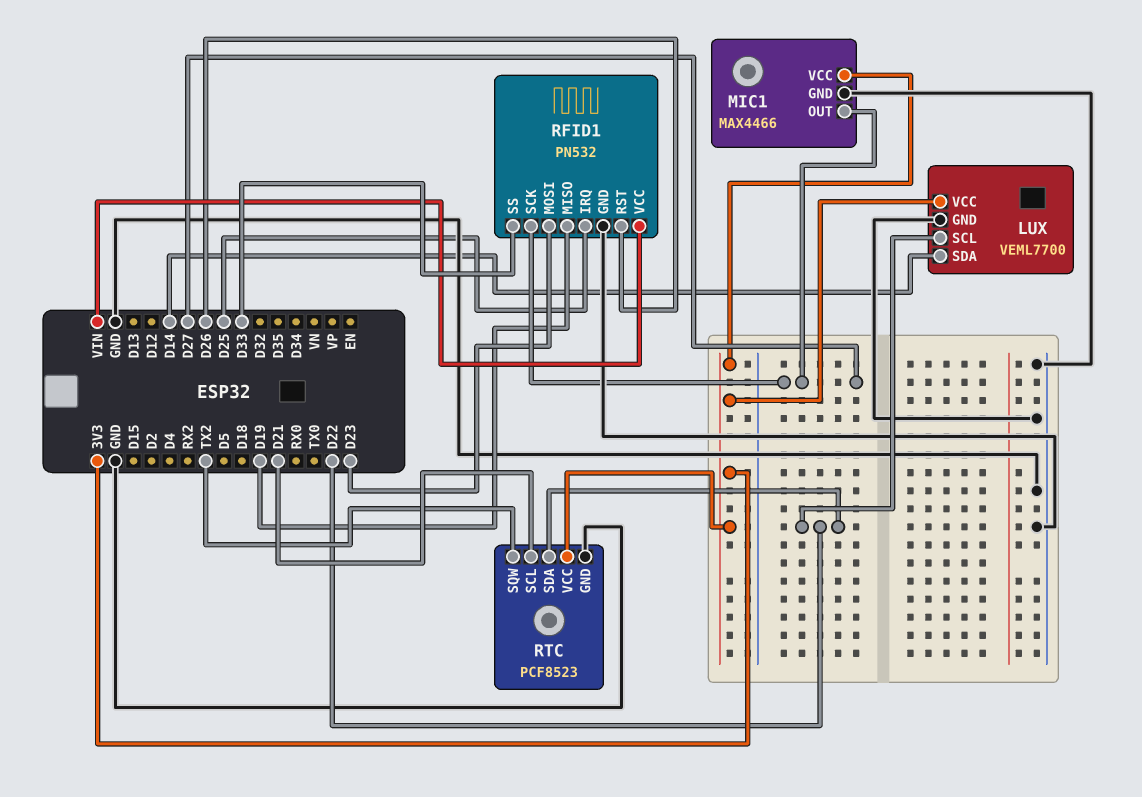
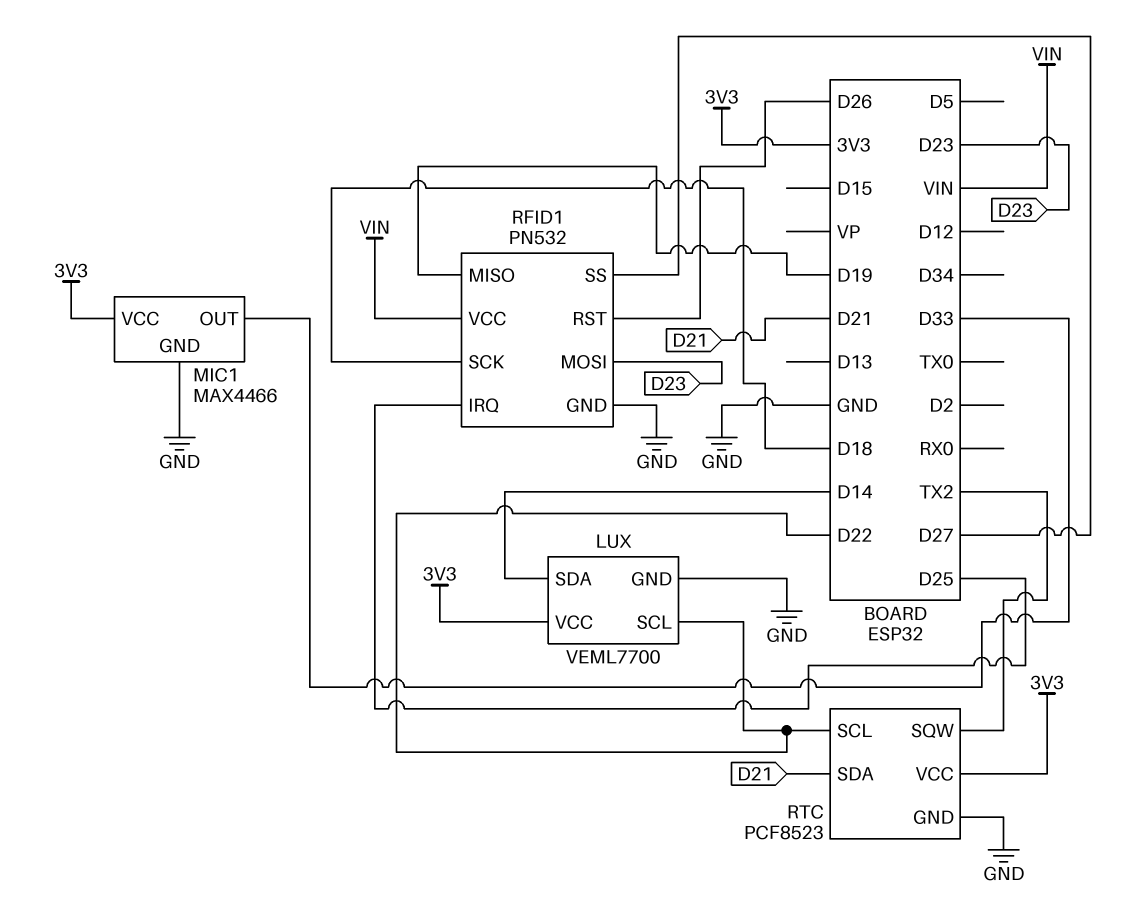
MIC1 pin OUT: D27 -> D33
RFID1 pin SCK: D27 -> D18
RFID1 pin SS: D33 -> D27
RTC pin SCL: D21 -> D22
RTC pin SDA: D22 -> D21

